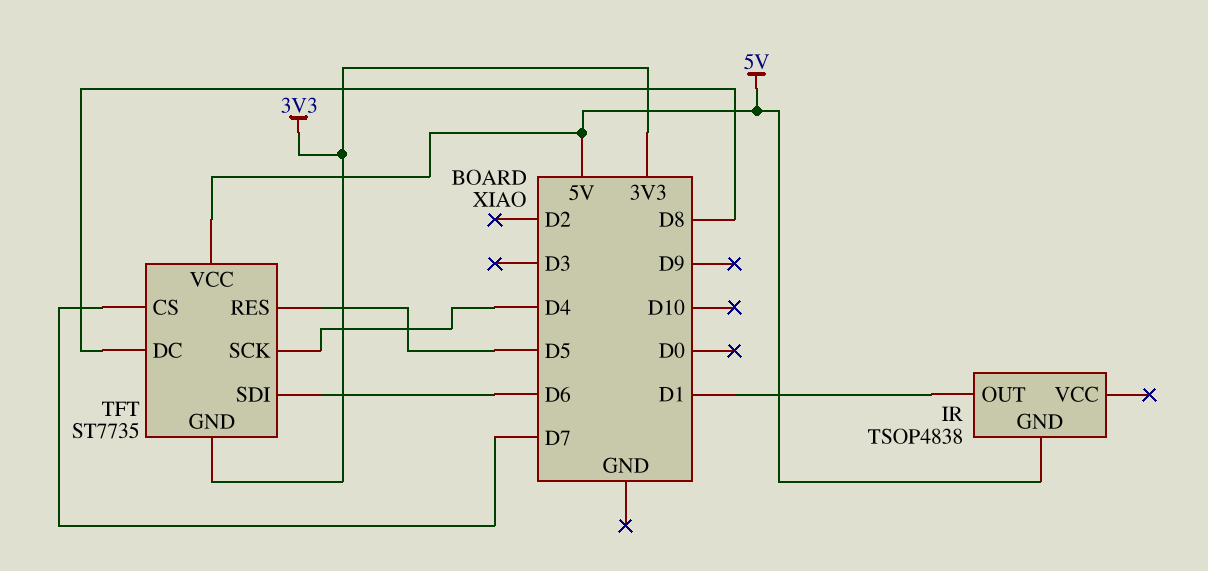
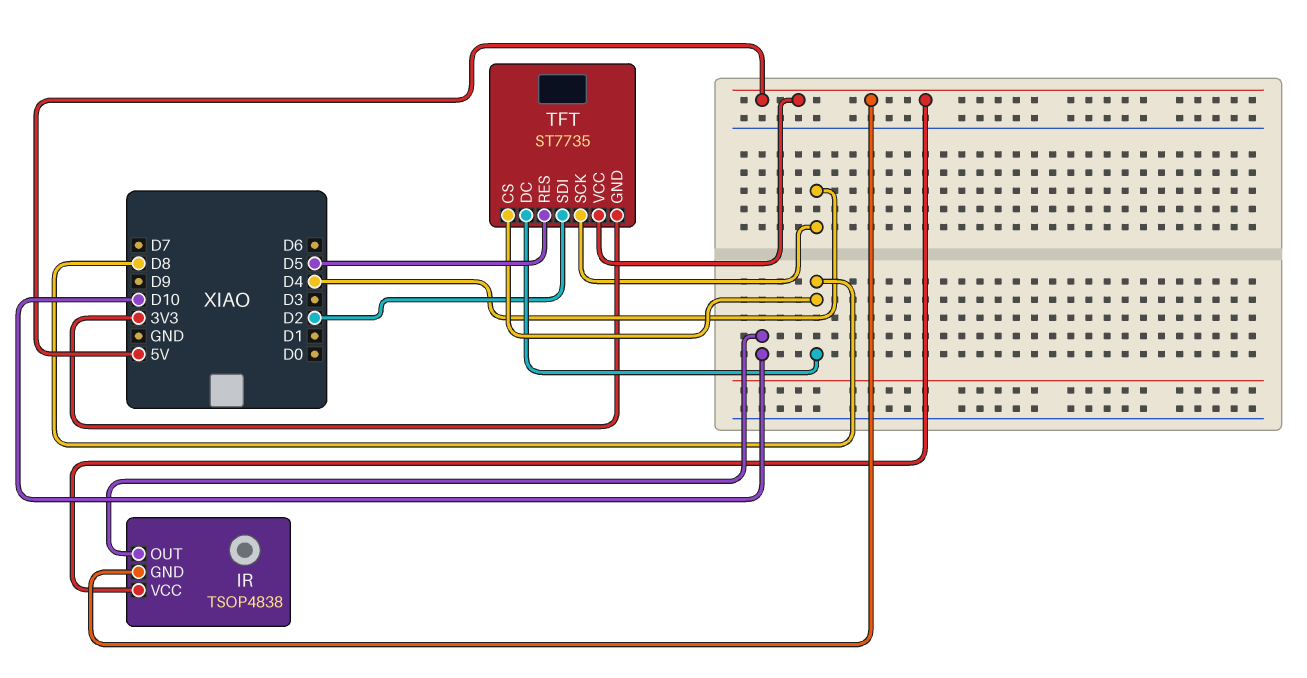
IR pin OUT: D1 -> D10
IR pin VCC: none -> 5V
TFT pin CS: D7 -> D8
TFT pin SDI: D6 -> D2

